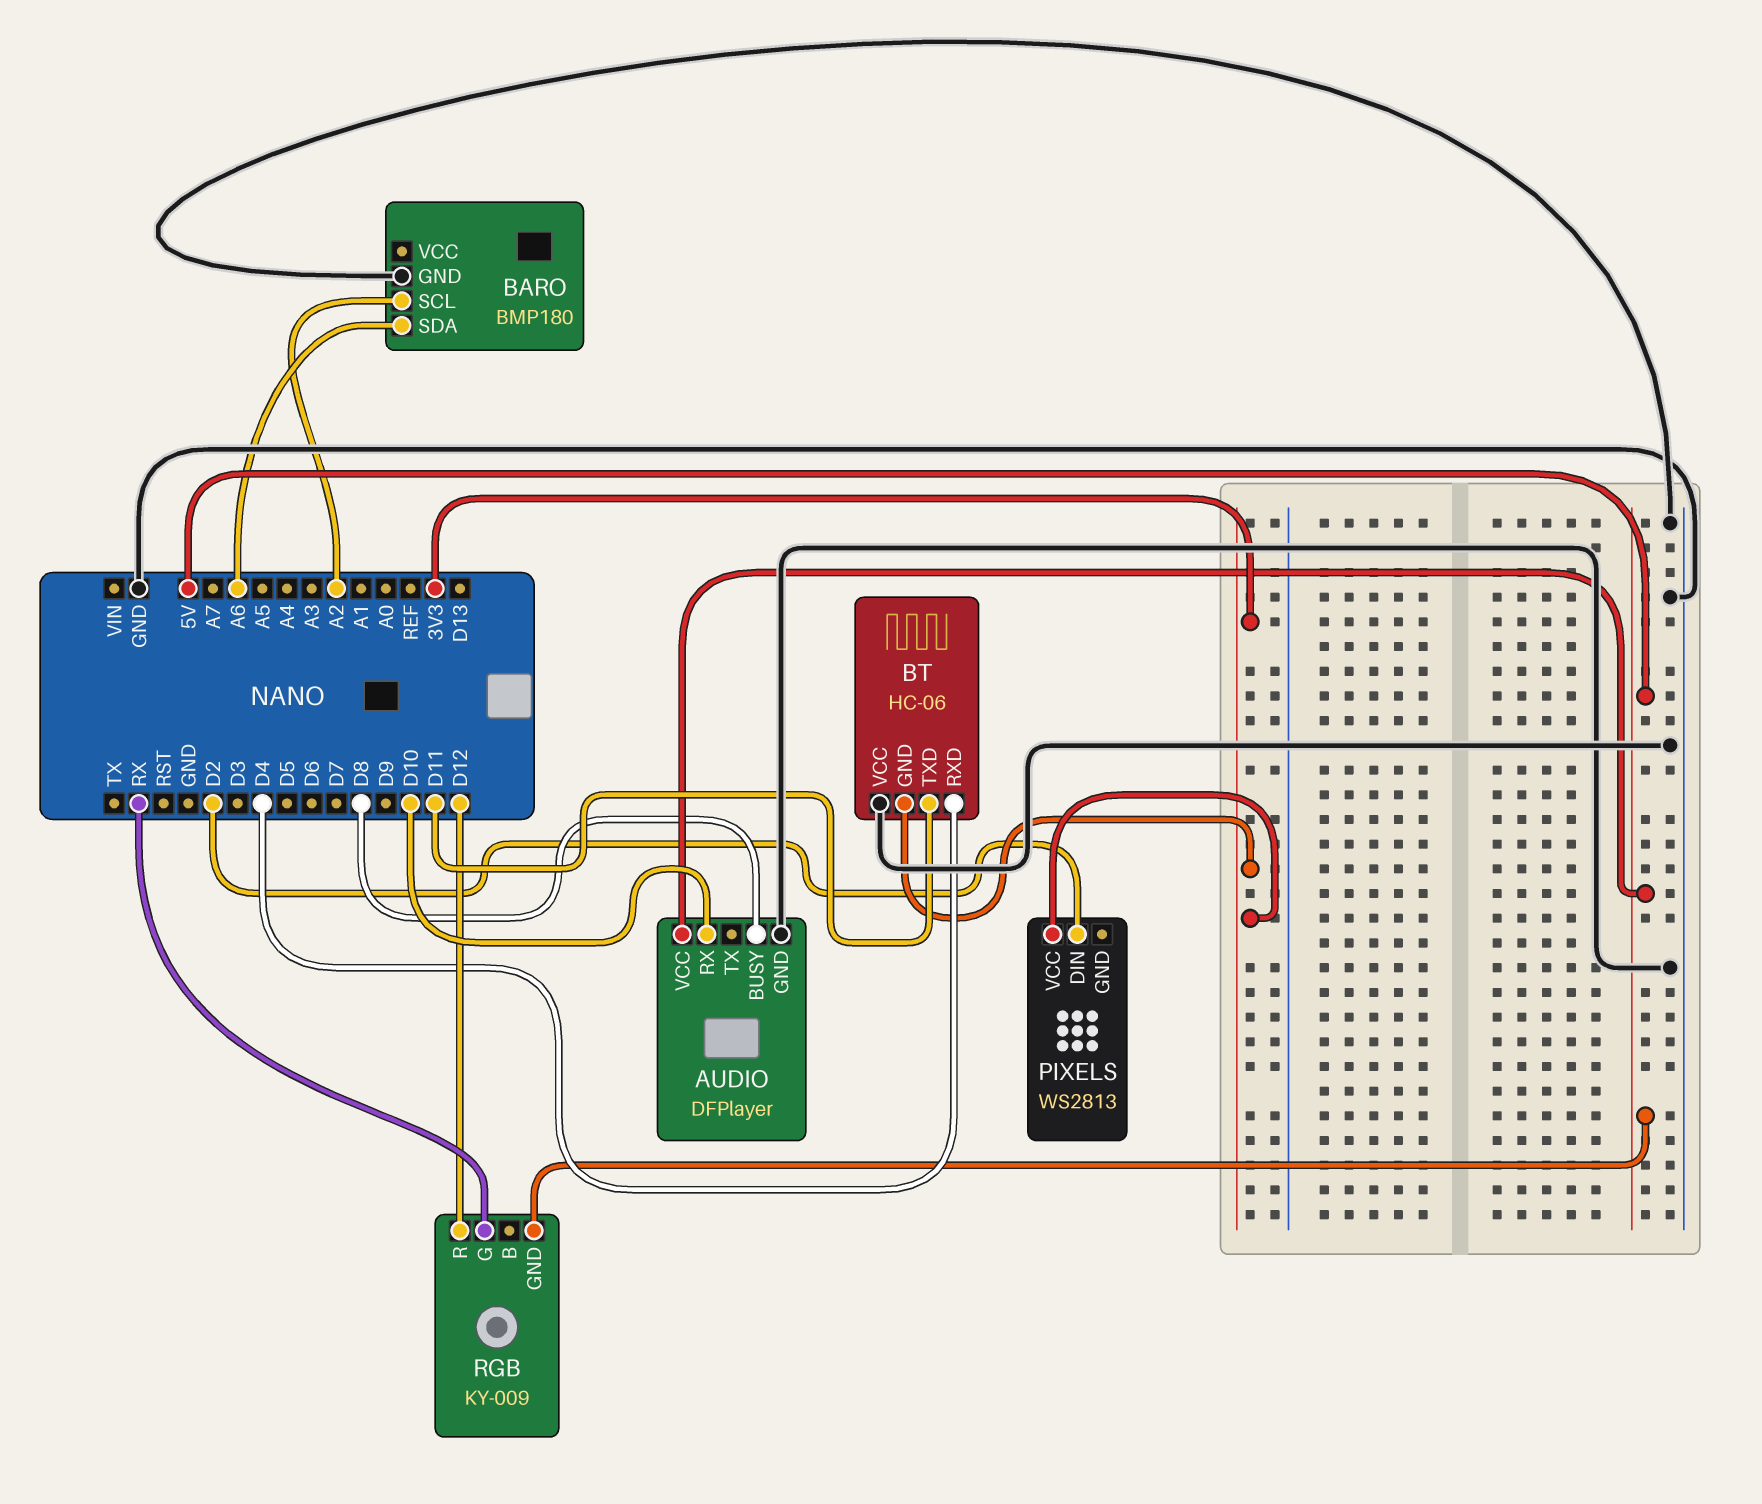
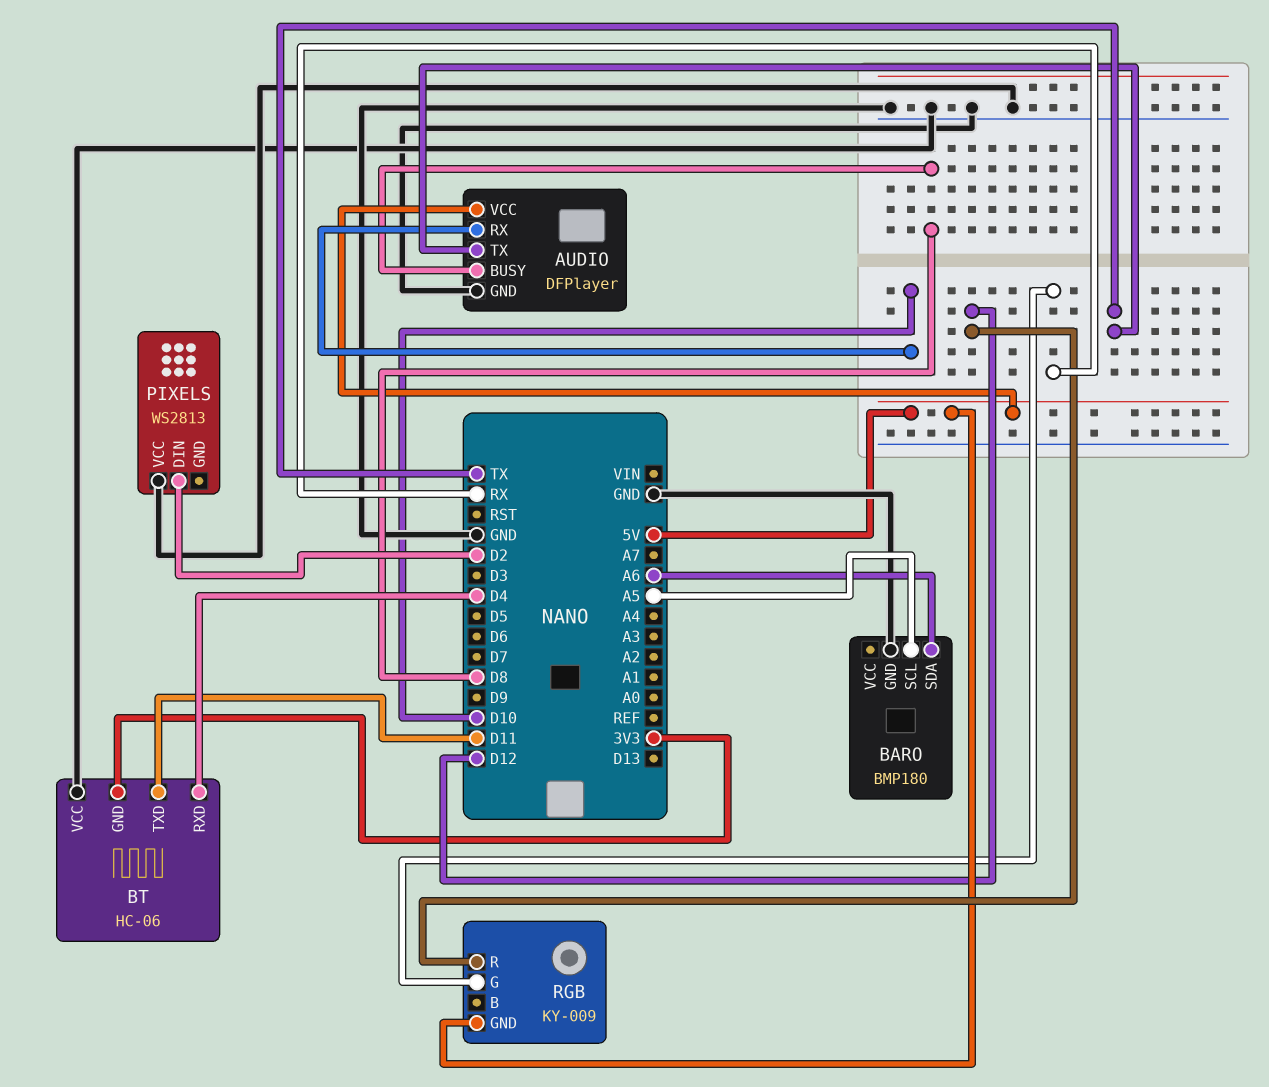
AUDIO pin TX: none -> TX
BARO pin SCL: A2 -> A5
PIXELS pin VCC: 3V3 -> GND

